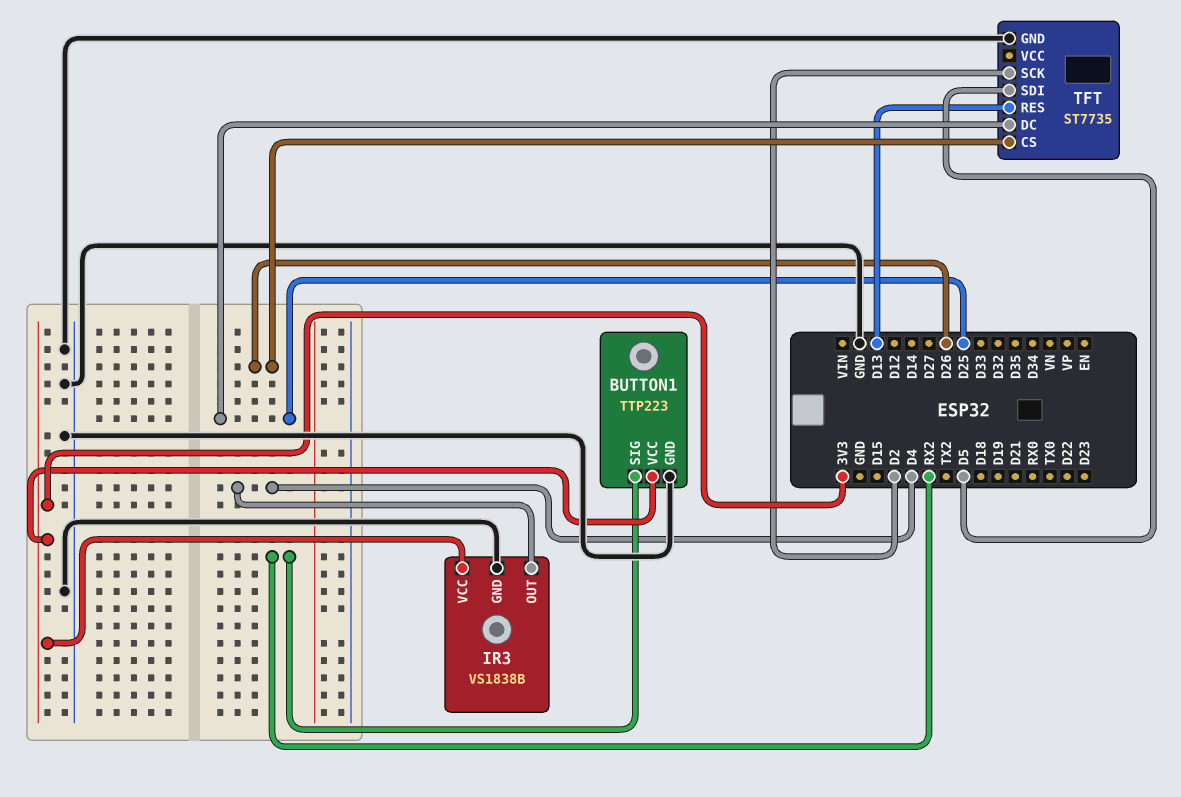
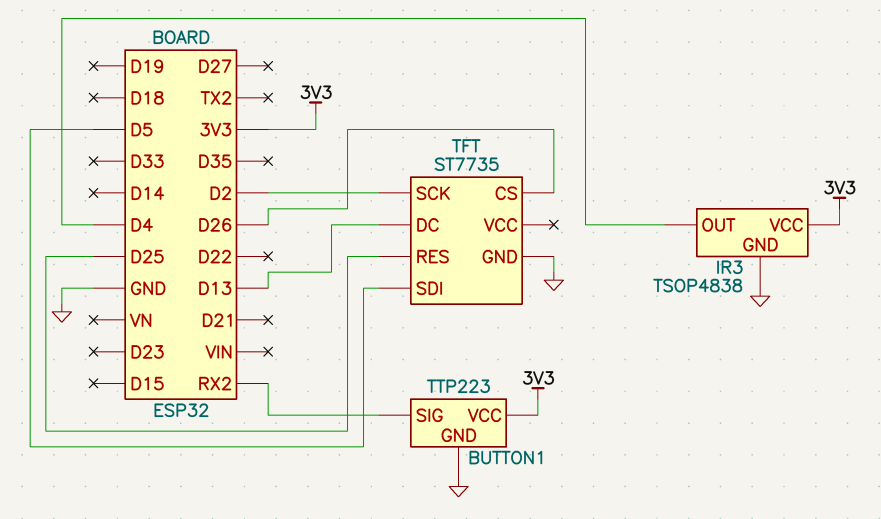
IR3: VS1838B -> TSOP4838
TFT pin DC: D25 -> D13
TFT pin RES: D13 -> D25

